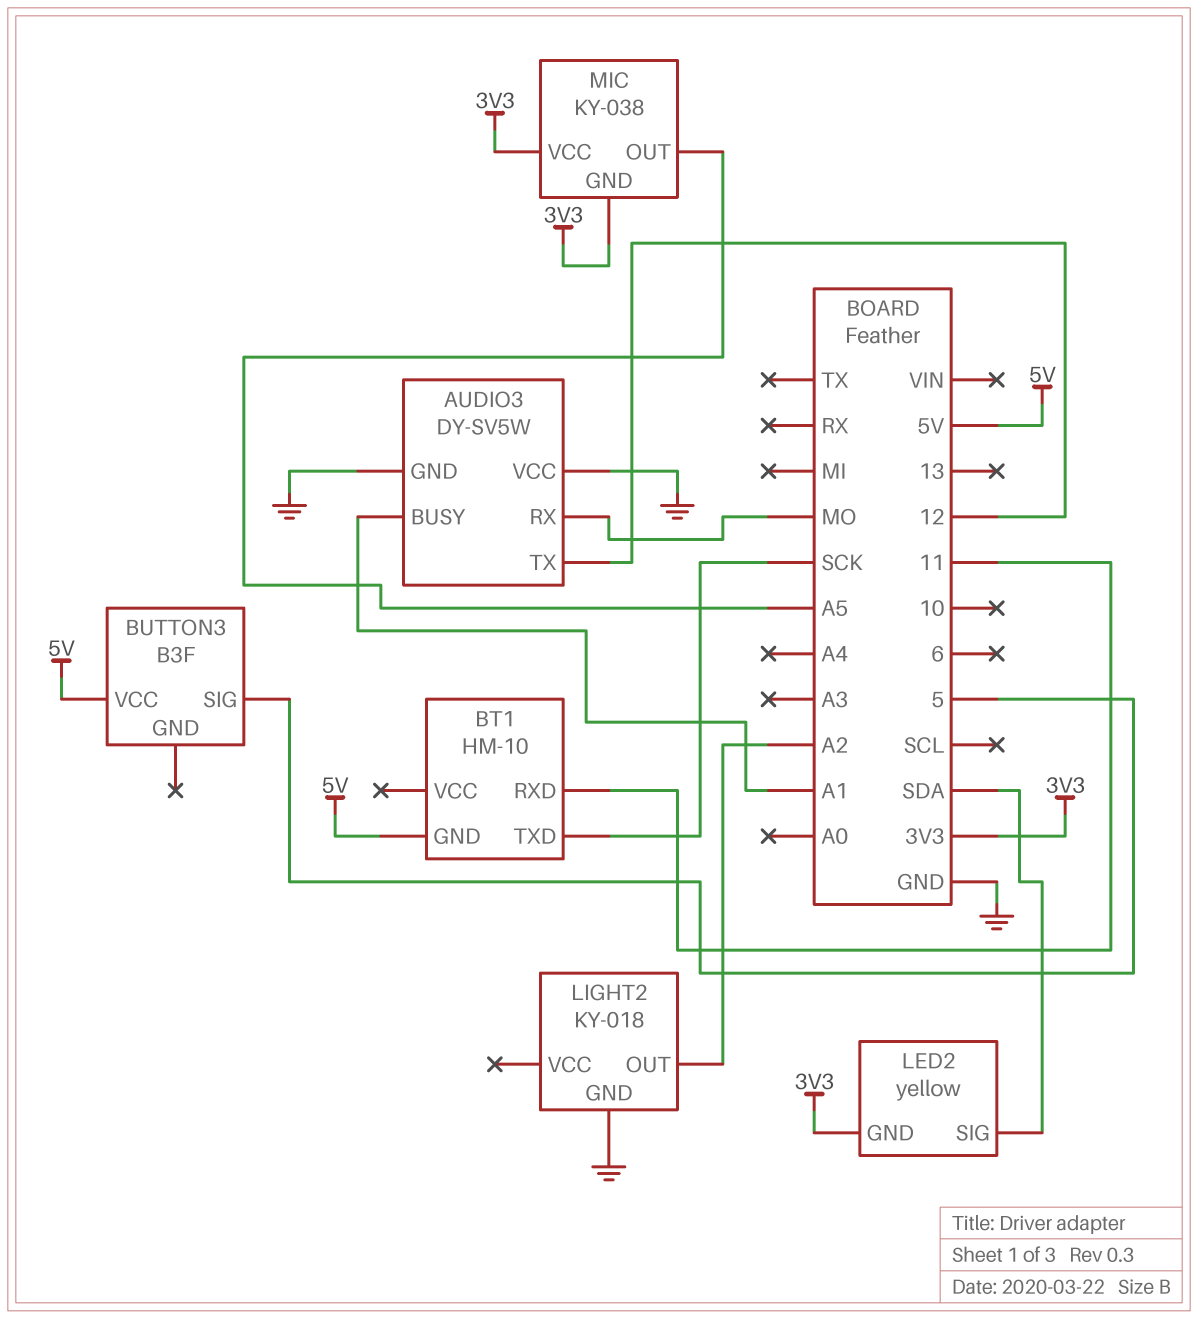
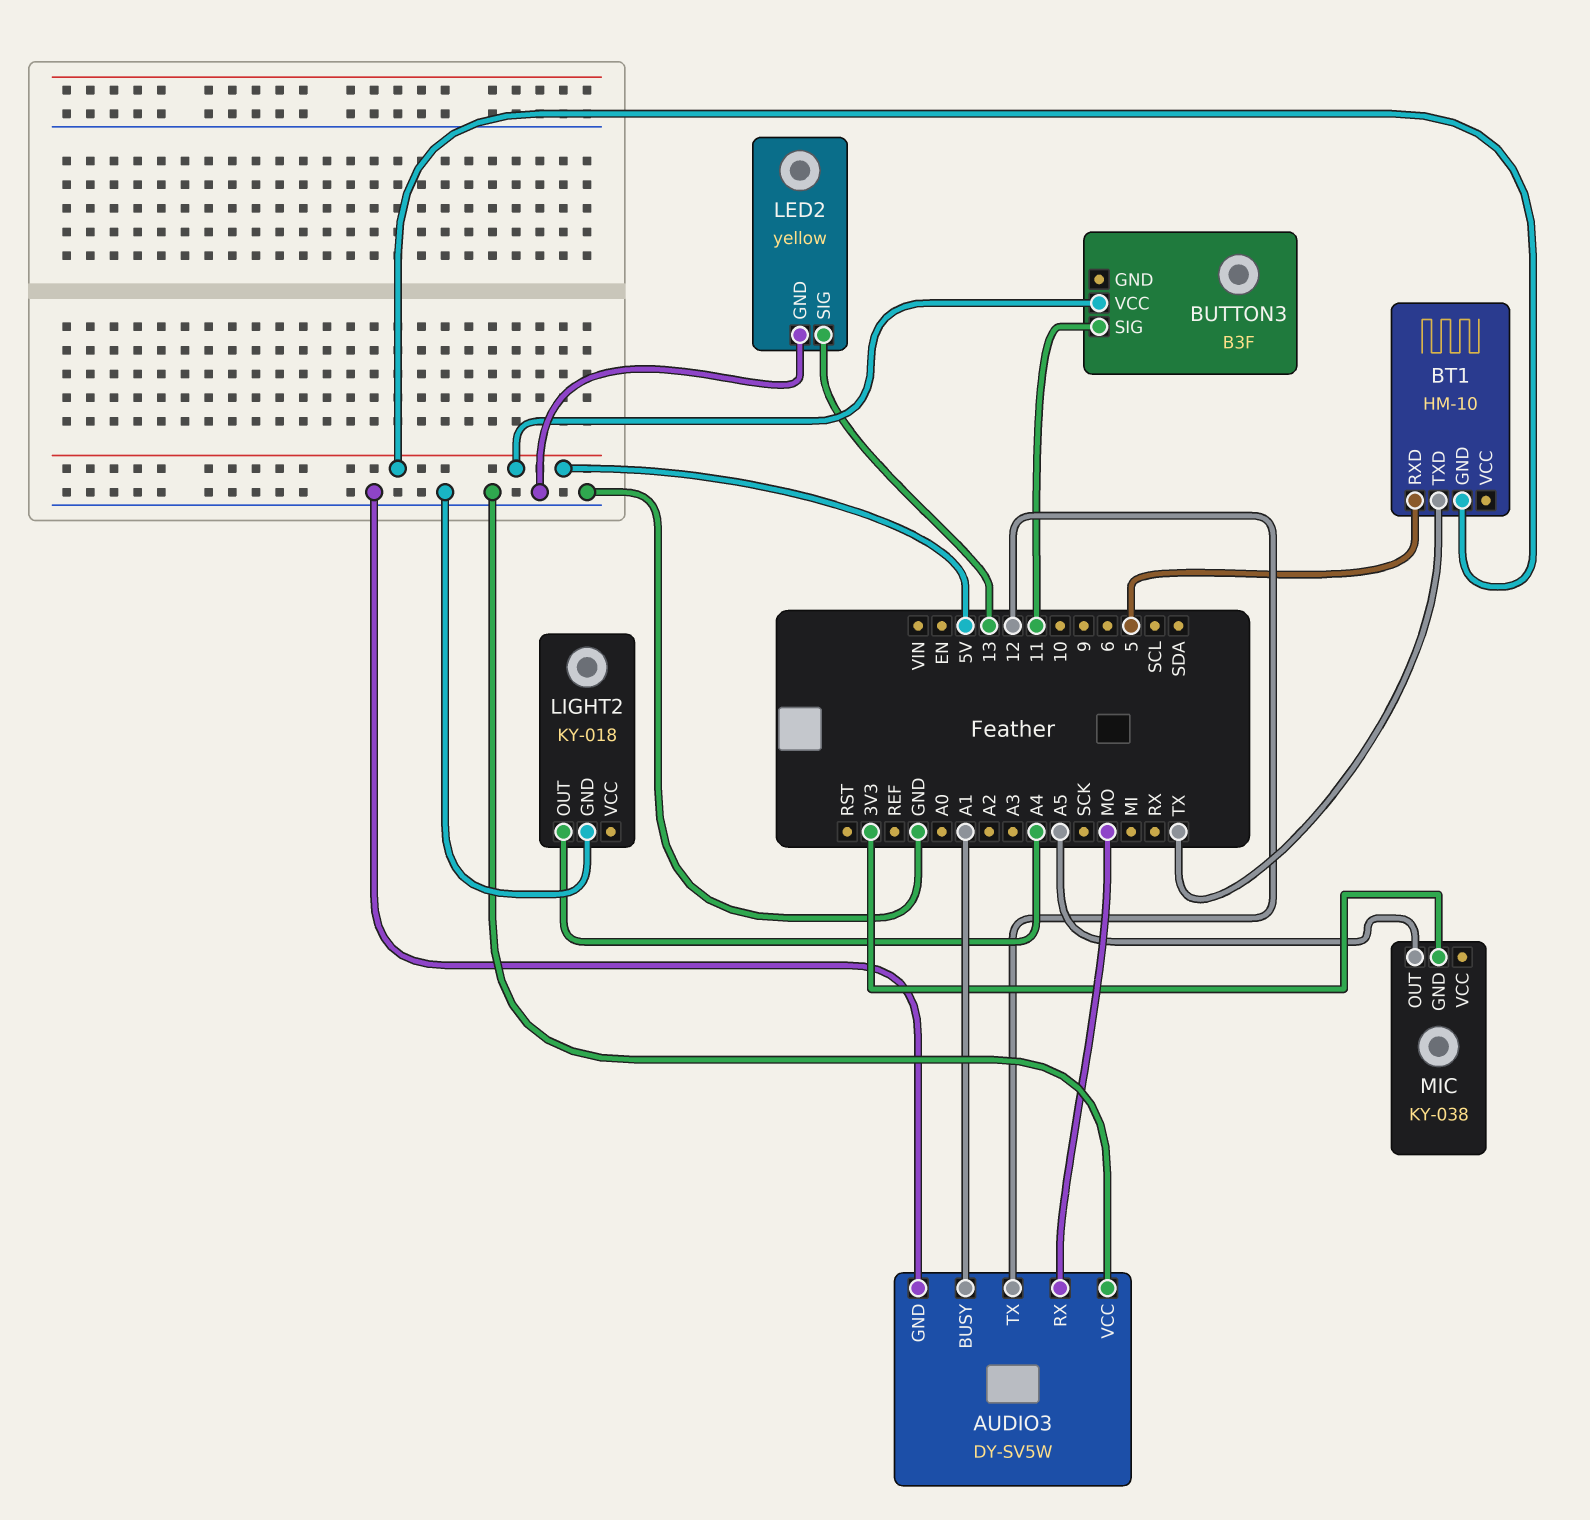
BT1 pin RXD: 11 -> 5
BT1 pin TXD: SCK -> TX
BUTTON3 pin SIG: 5 -> 11
LED2 pin GND: 3V3 -> GND
LED2 pin SIG: SDA -> 13
LIGHT2 pin OUT: A2 -> A4
MIC pin VCC: 3V3 -> none

